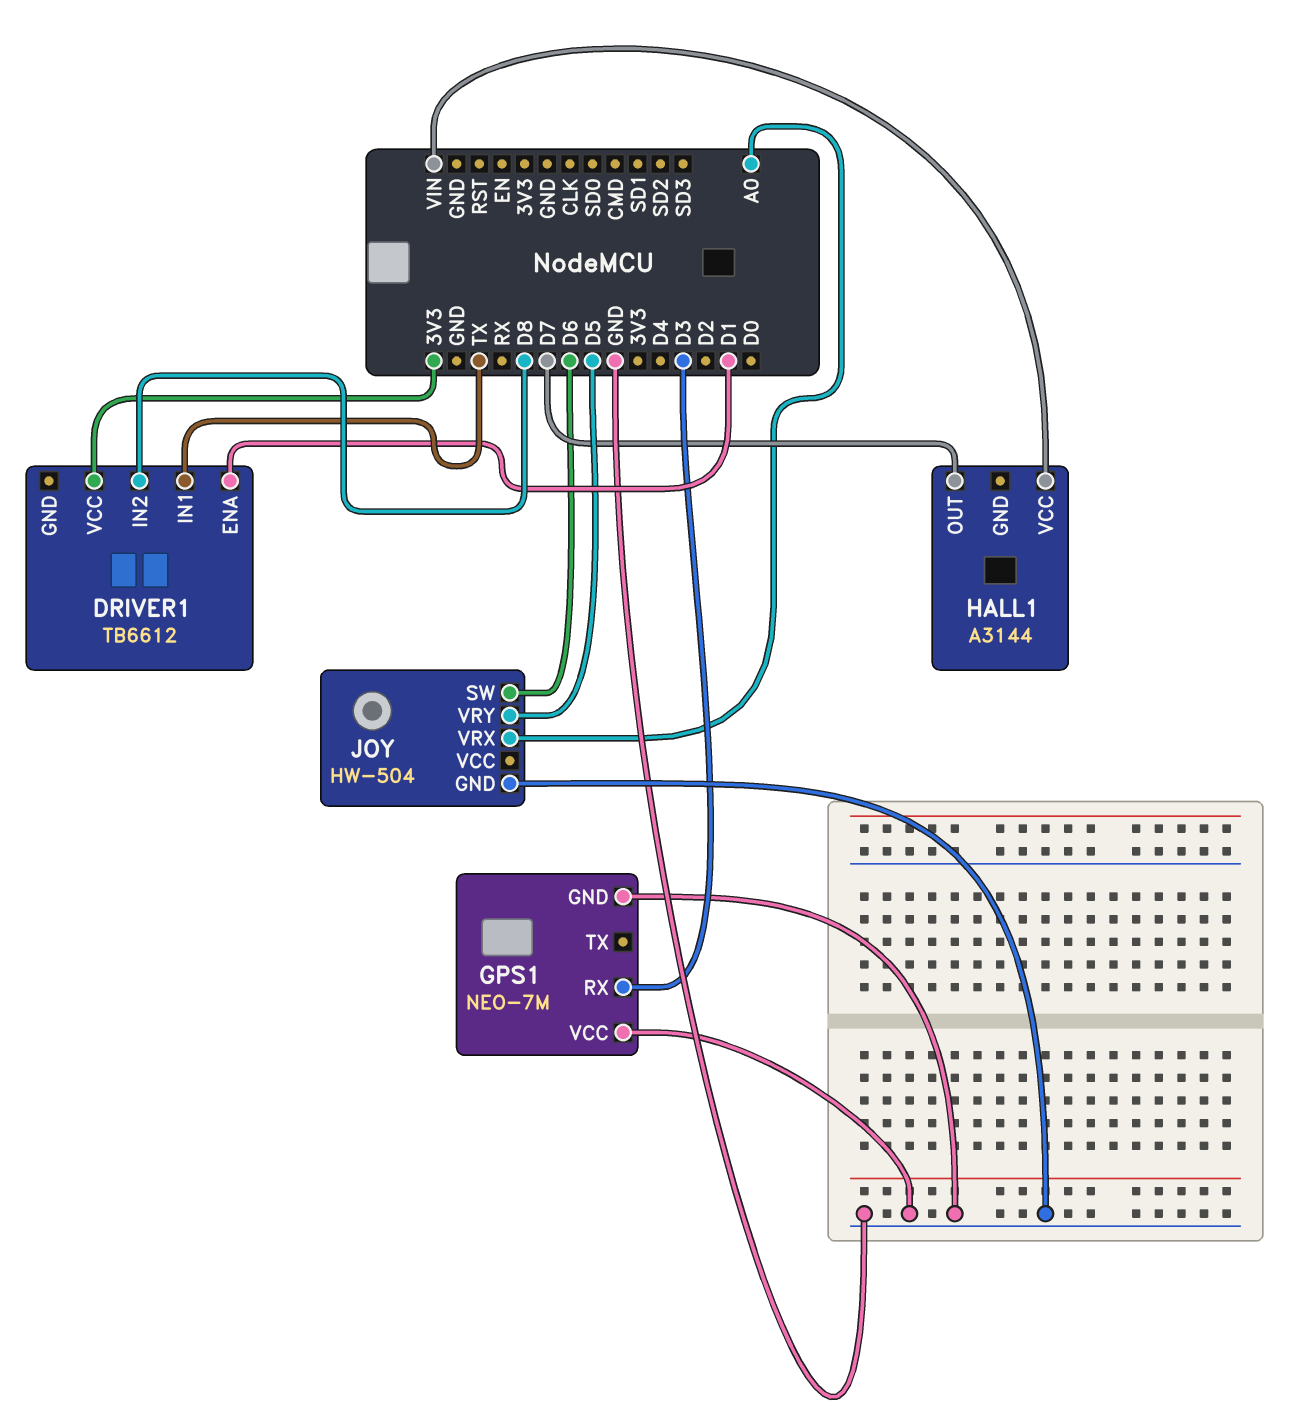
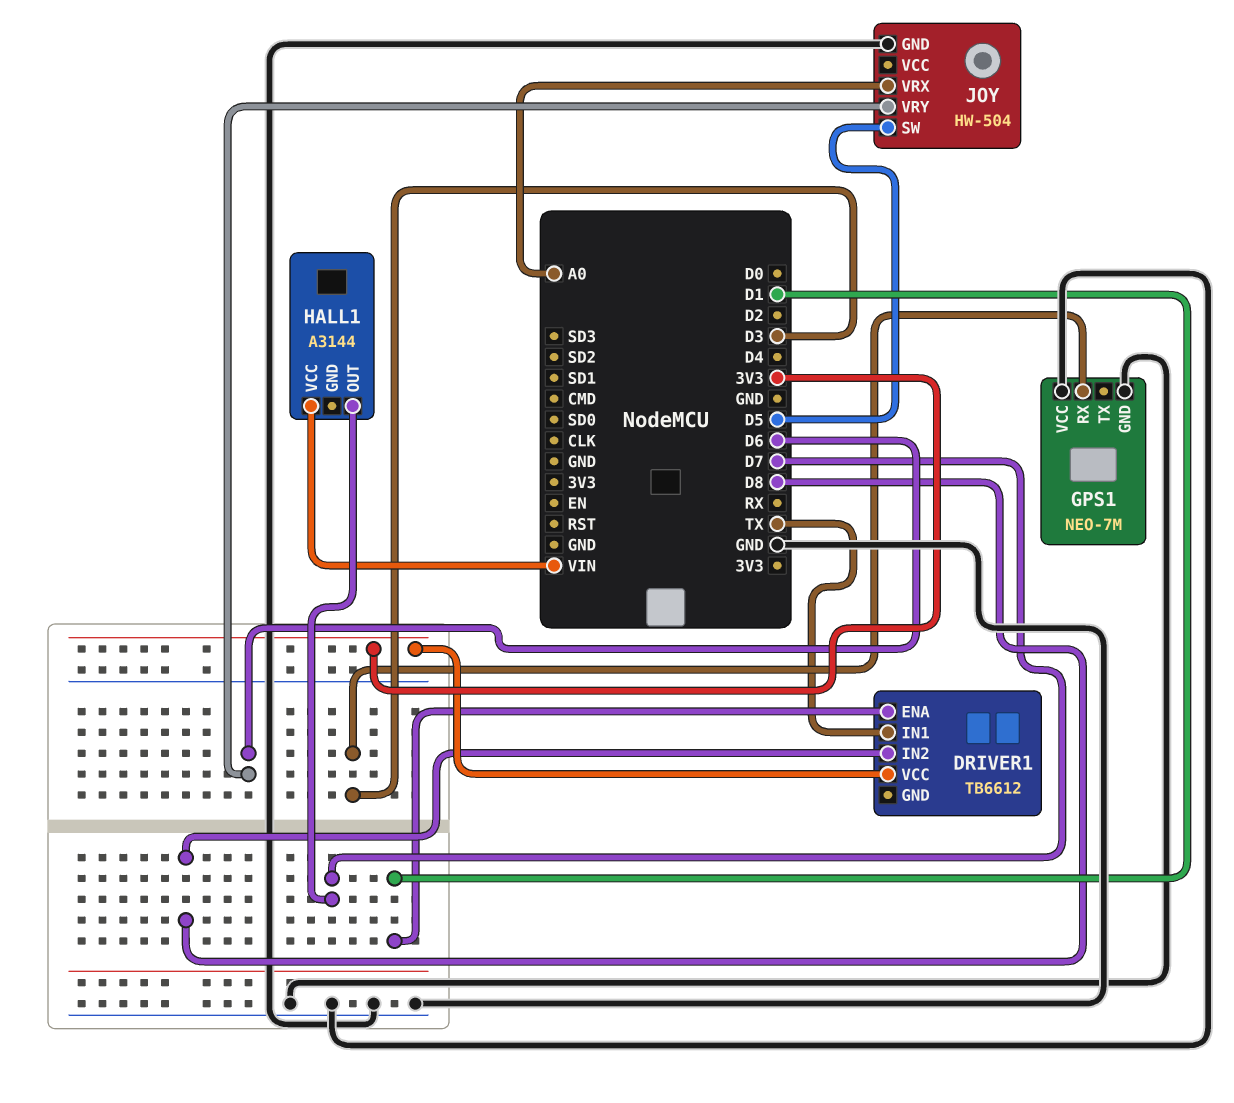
JOY pin SW: D6 -> D5
JOY pin VRY: D5 -> D6

